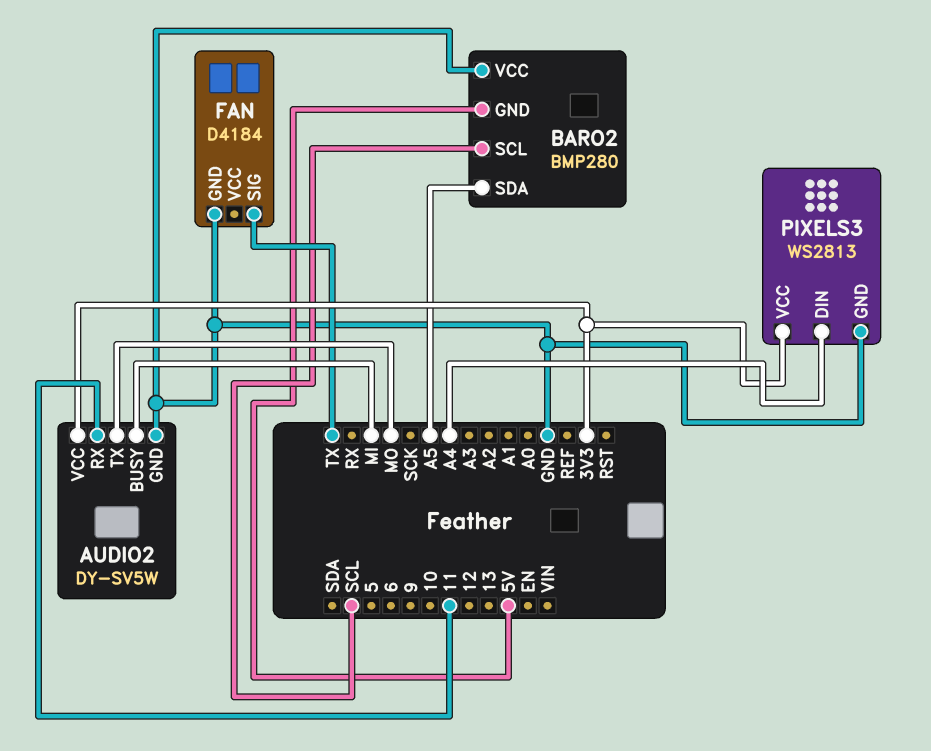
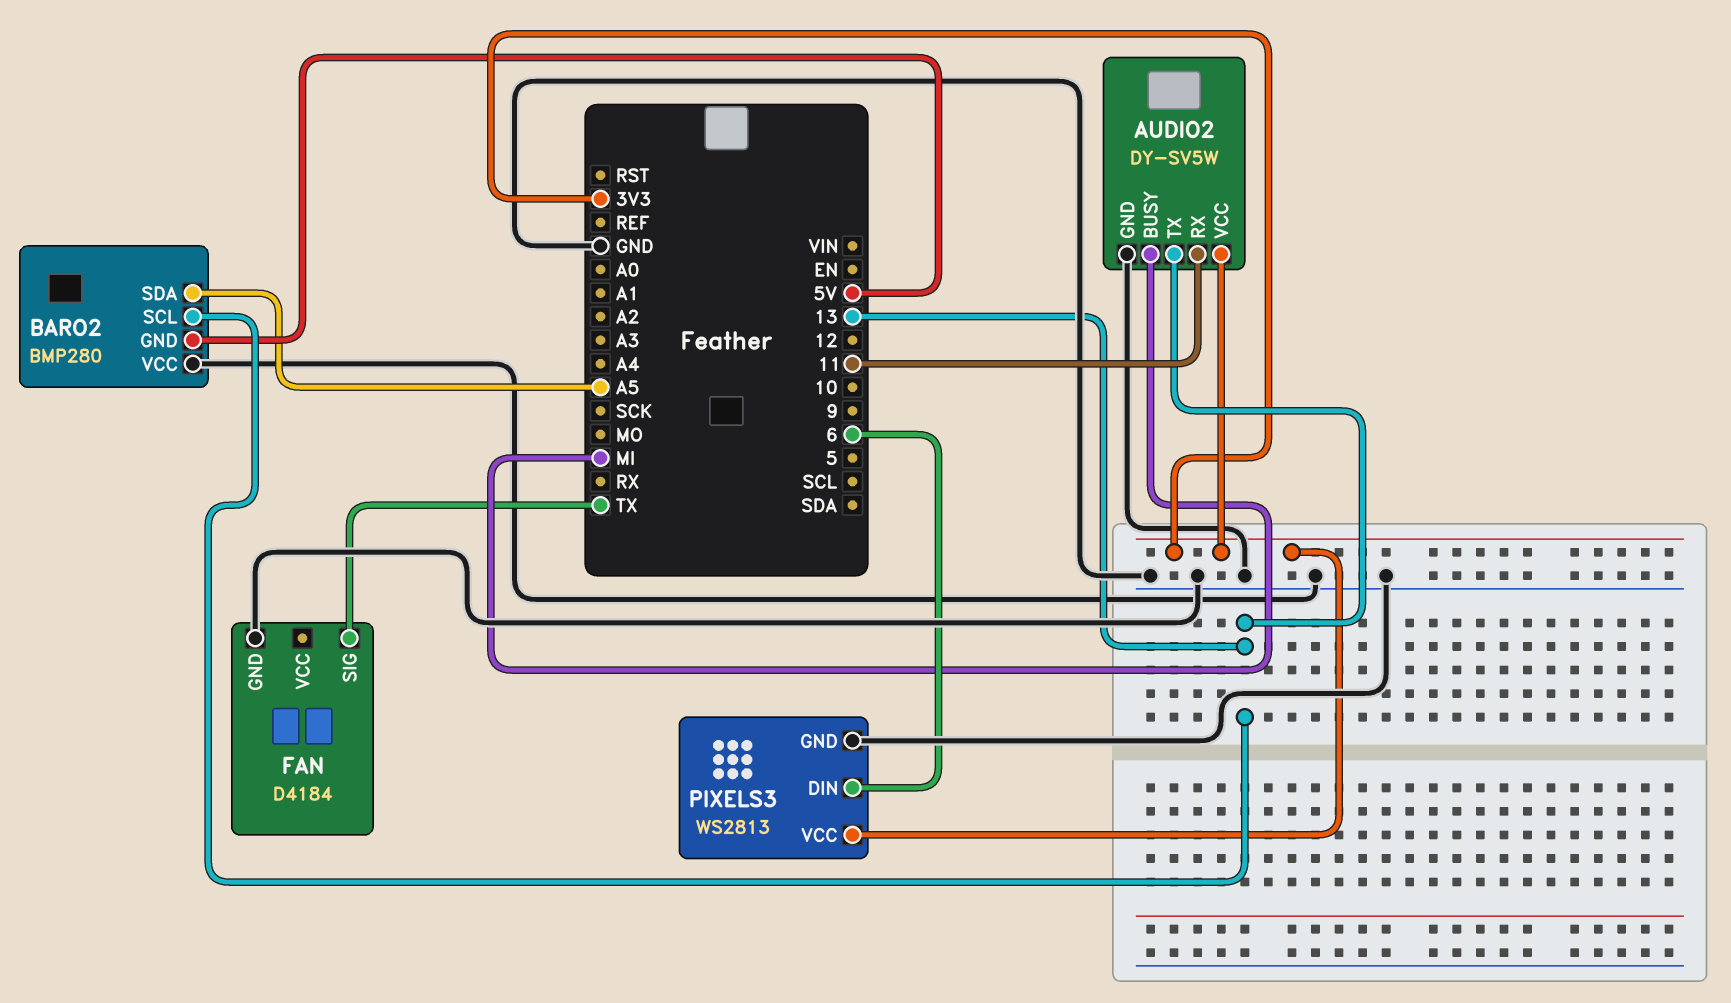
AUDIO2 pin TX: MO -> 13
BARO2 pin SCL: SCL -> 13
PIXELS3 pin DIN: A4 -> 6

